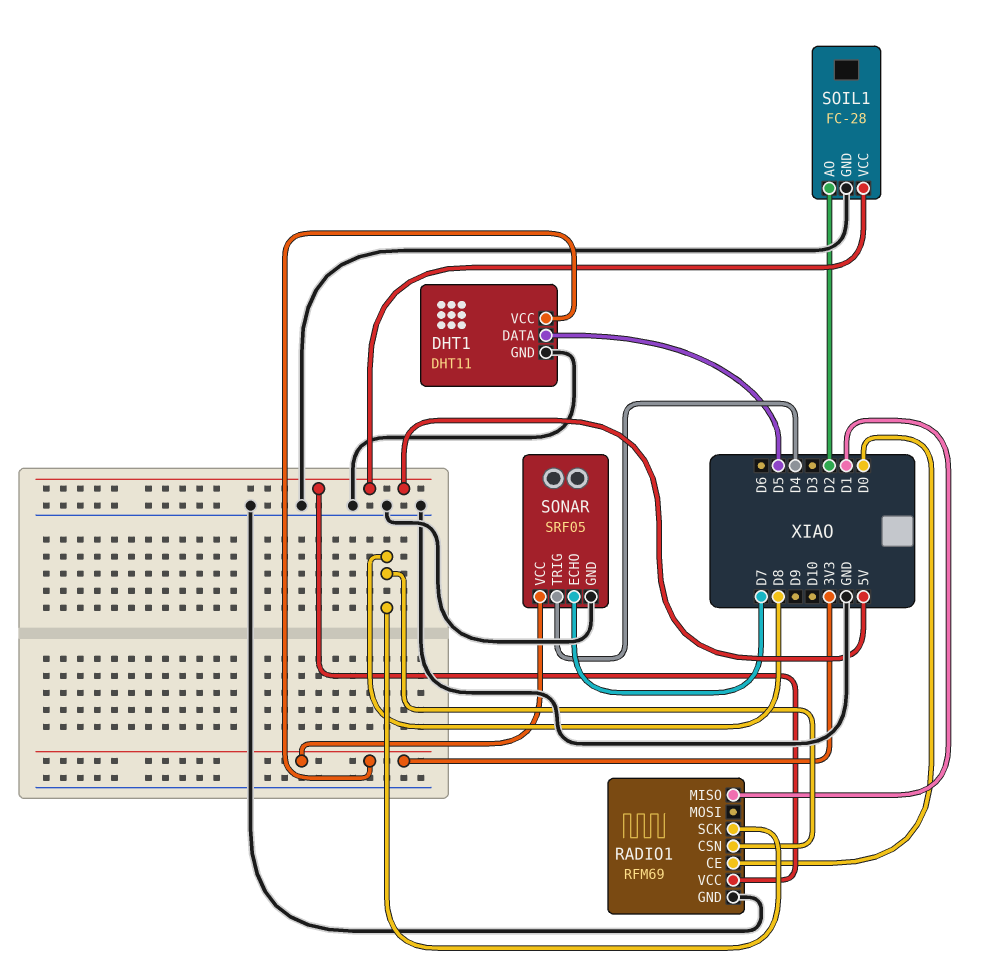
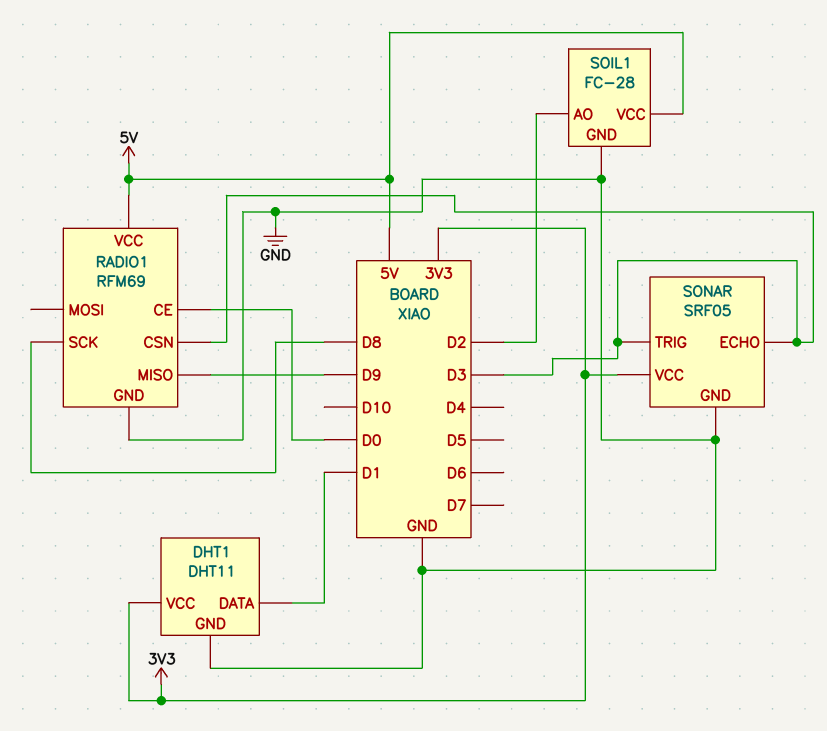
DHT1 pin DATA: D5 -> D1
RADIO1 pin CSN: D8 -> D3
RADIO1 pin MISO: D1 -> D9
SONAR pin ECHO: D7 -> D3
SONAR pin TRIG: D4 -> D3

